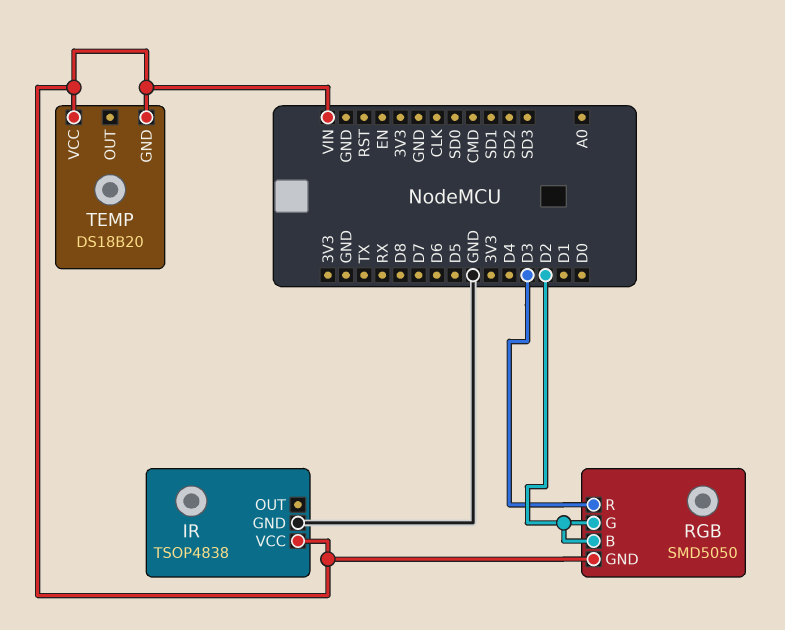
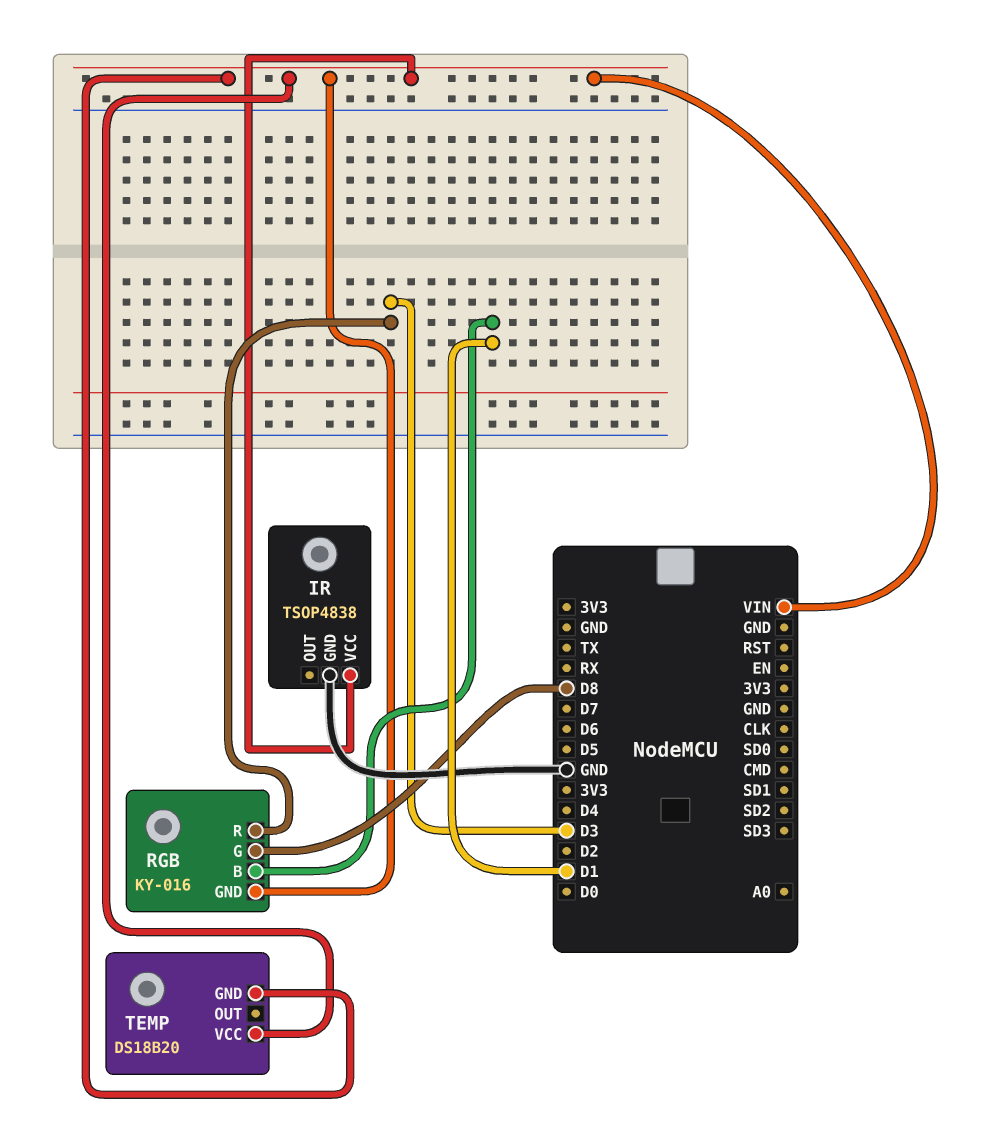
RGB: SMD5050 -> KY-016
RGB pin B: D2 -> D1
RGB pin G: D2 -> D8

